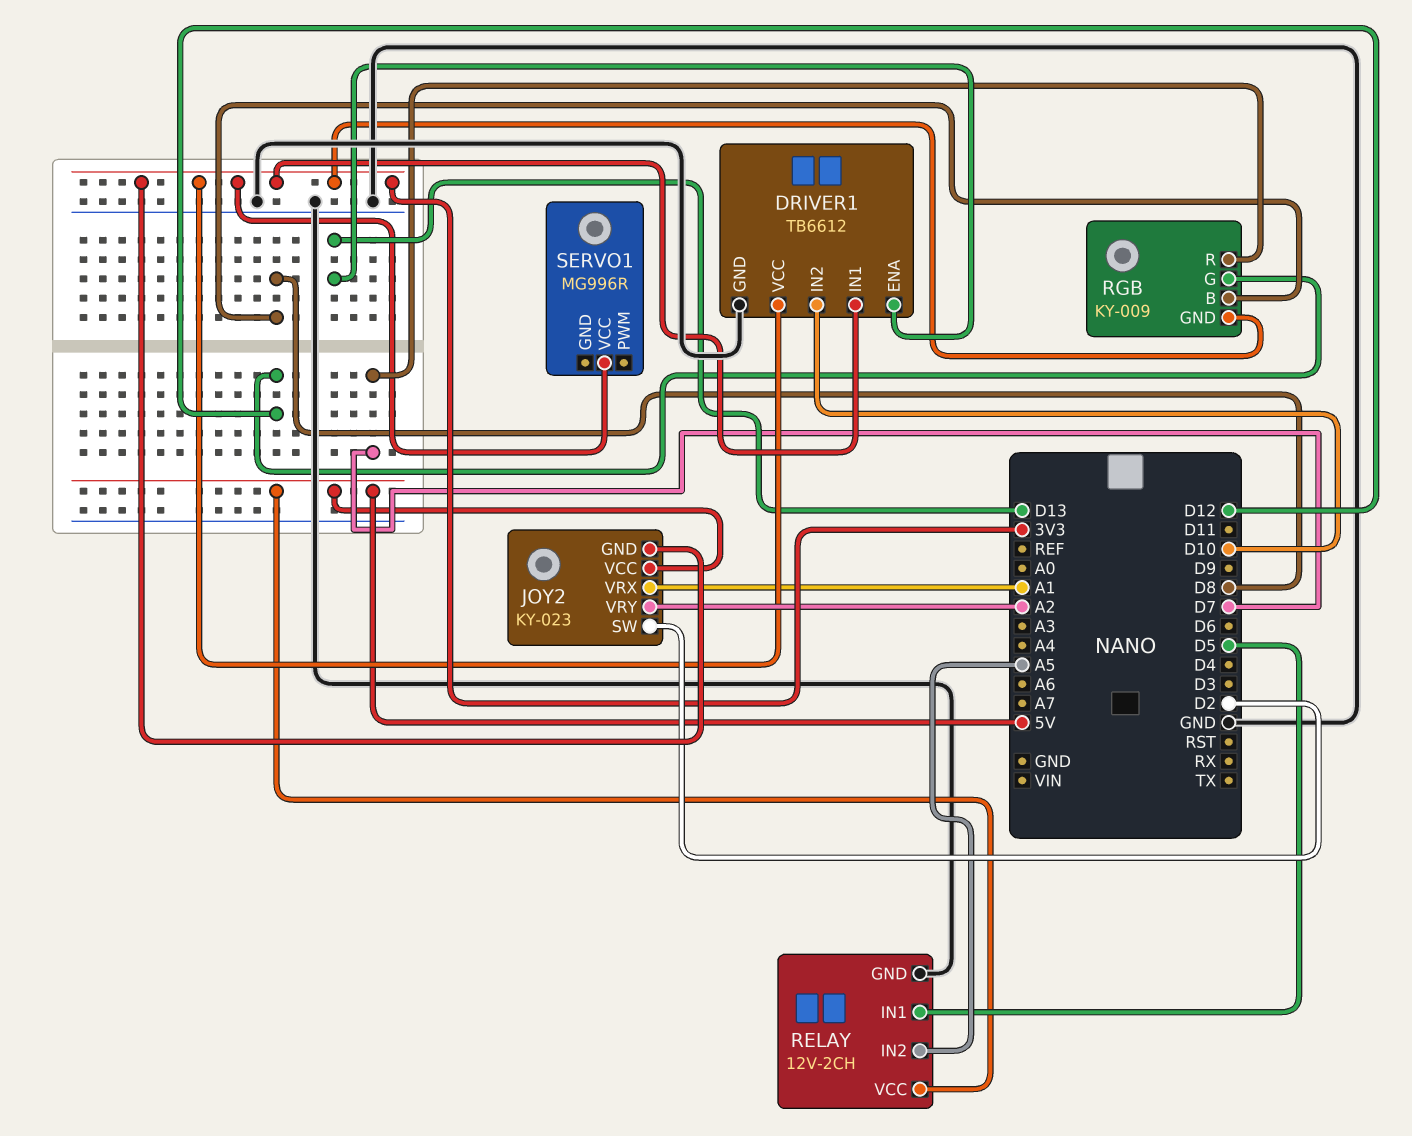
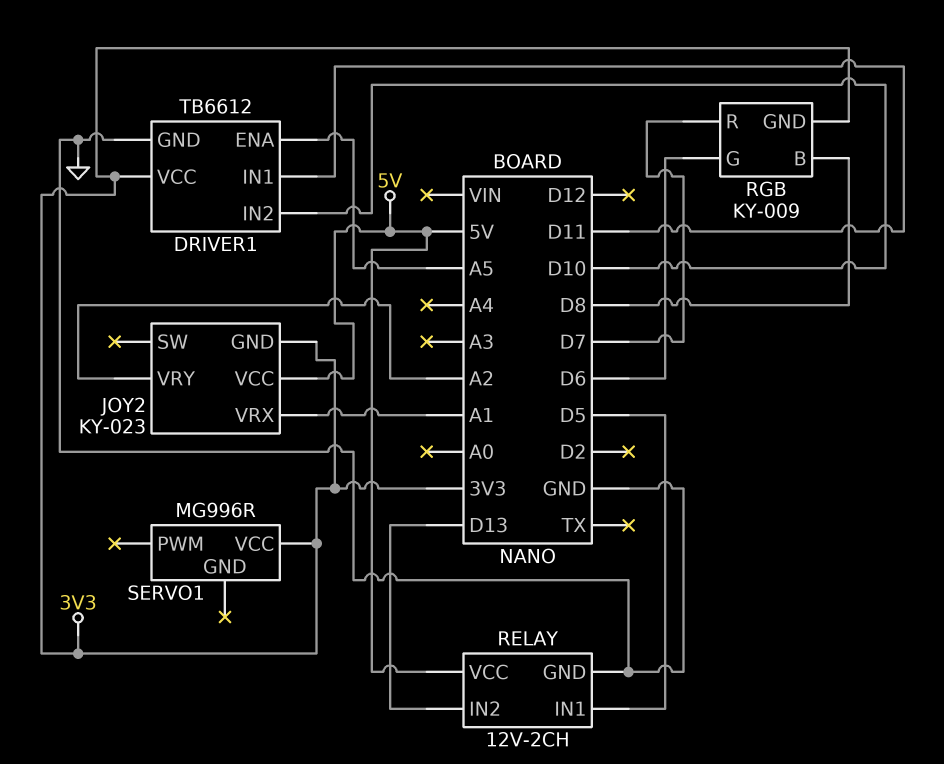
DRIVER1 pin ENA: D13 -> A5
DRIVER1 pin IN1: 3V3 -> D11
JOY2 pin SW: D2 -> none
RELAY pin IN2: A5 -> D13
RGB pin G: D12 -> D6

